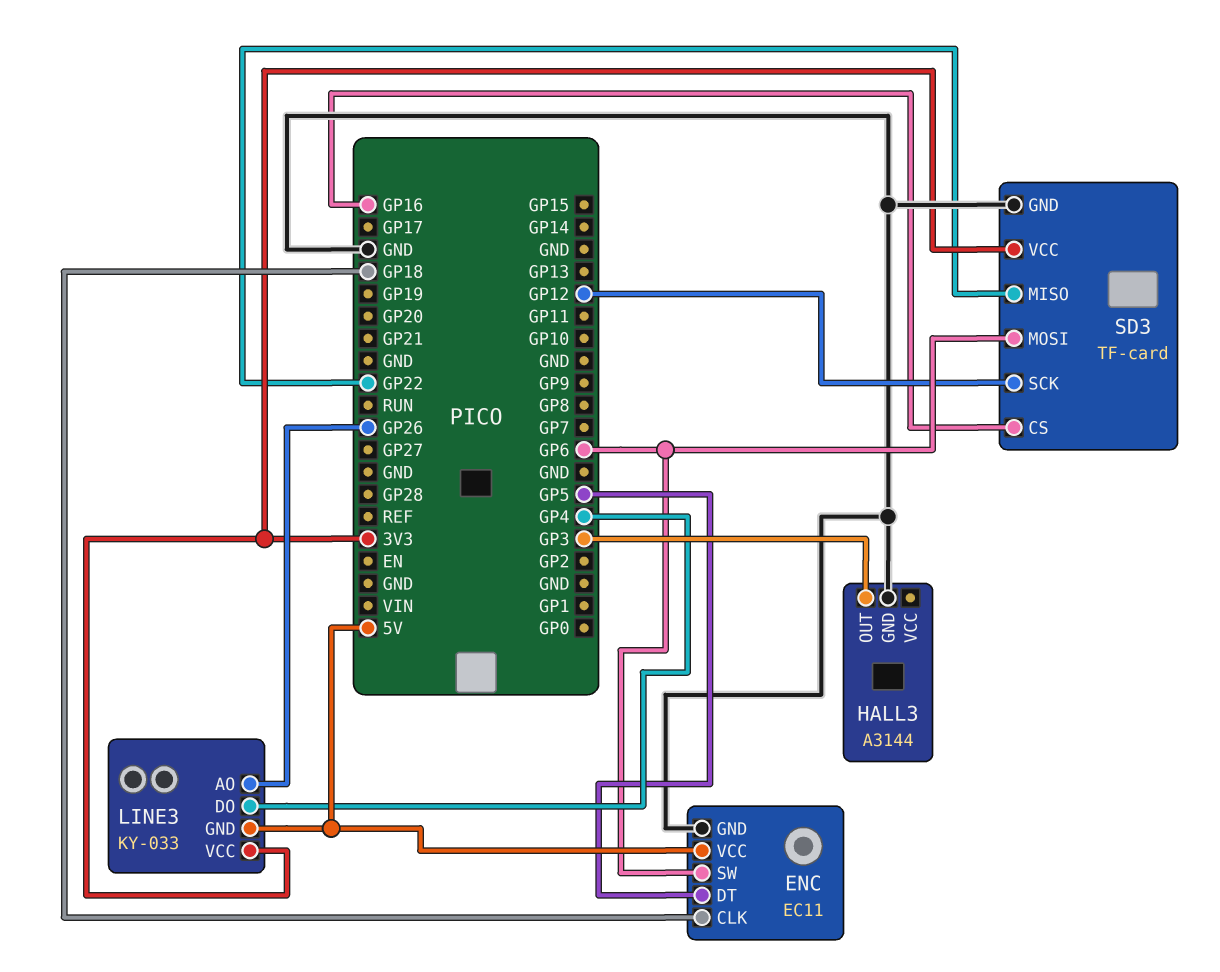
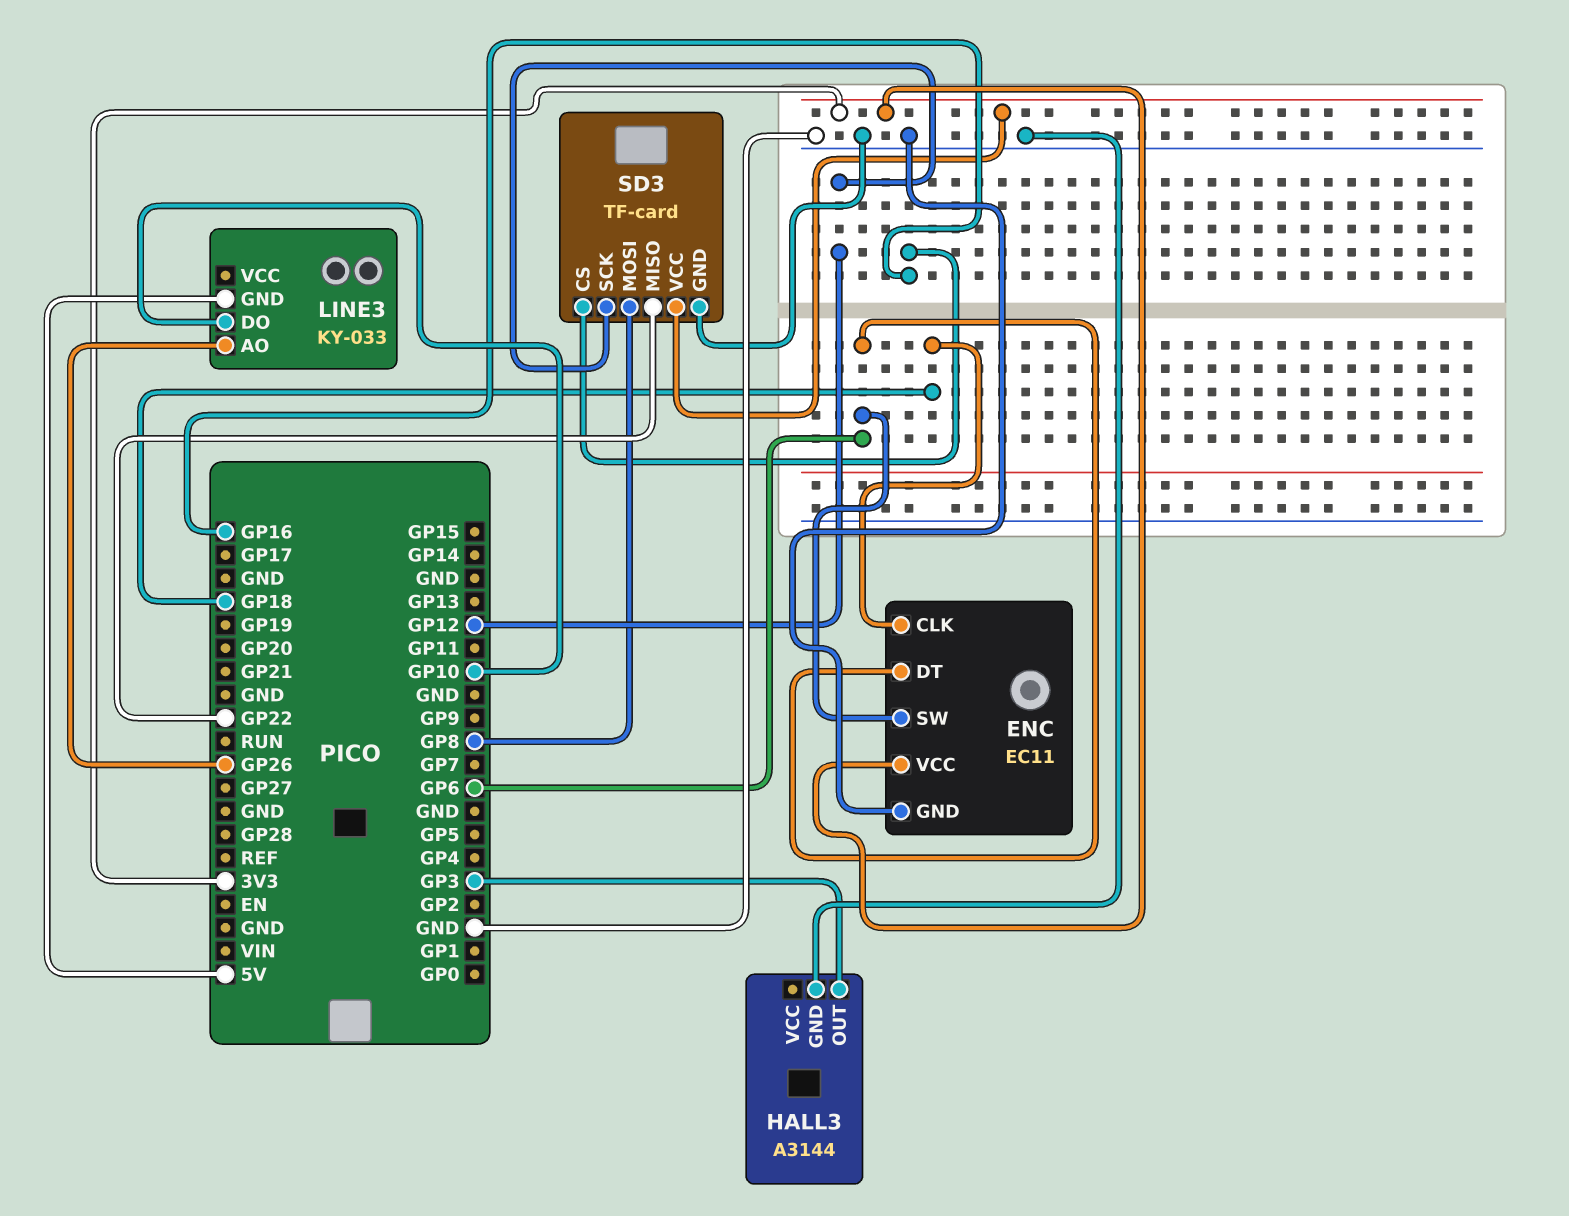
ENC pin DT: GP5 -> GP6
ENC pin VCC: 5V -> 3V3
LINE3 pin DO: GP4 -> GP10
LINE3 pin VCC: 3V3 -> none
SD3 pin MOSI: GP6 -> GP8

